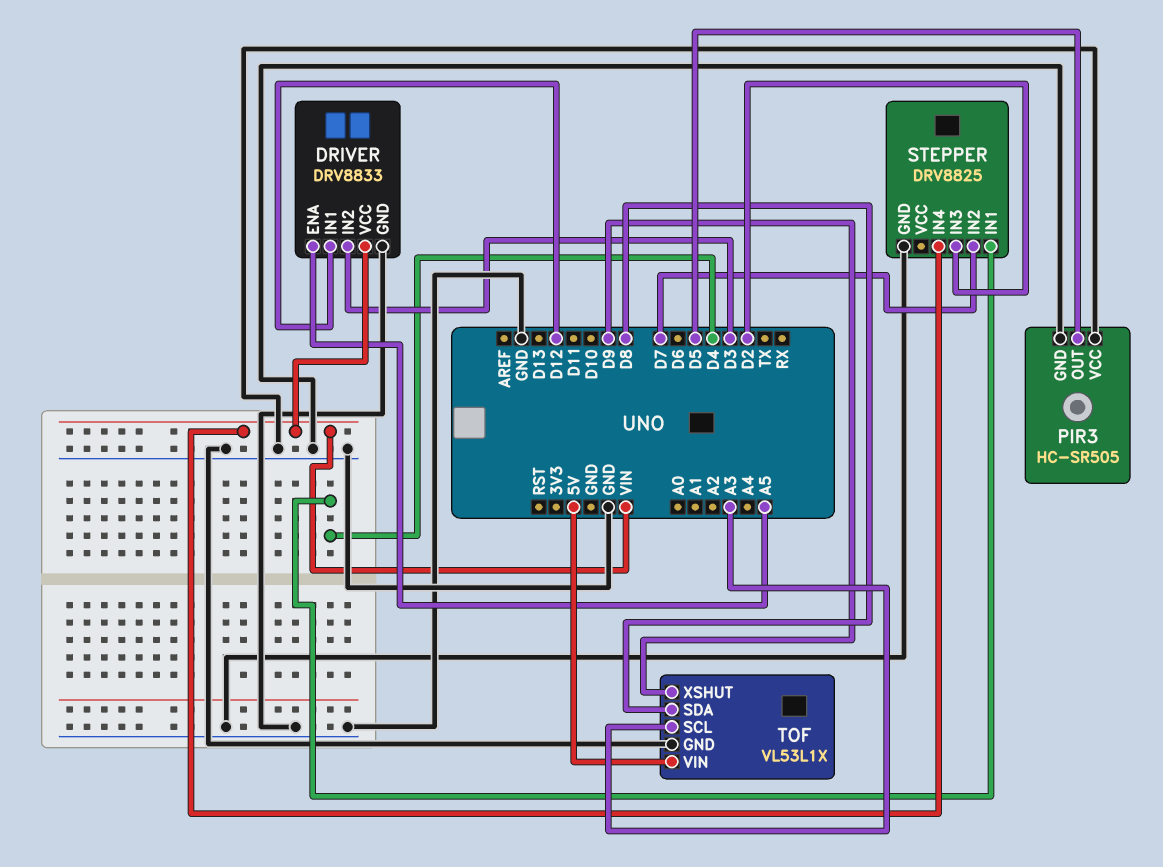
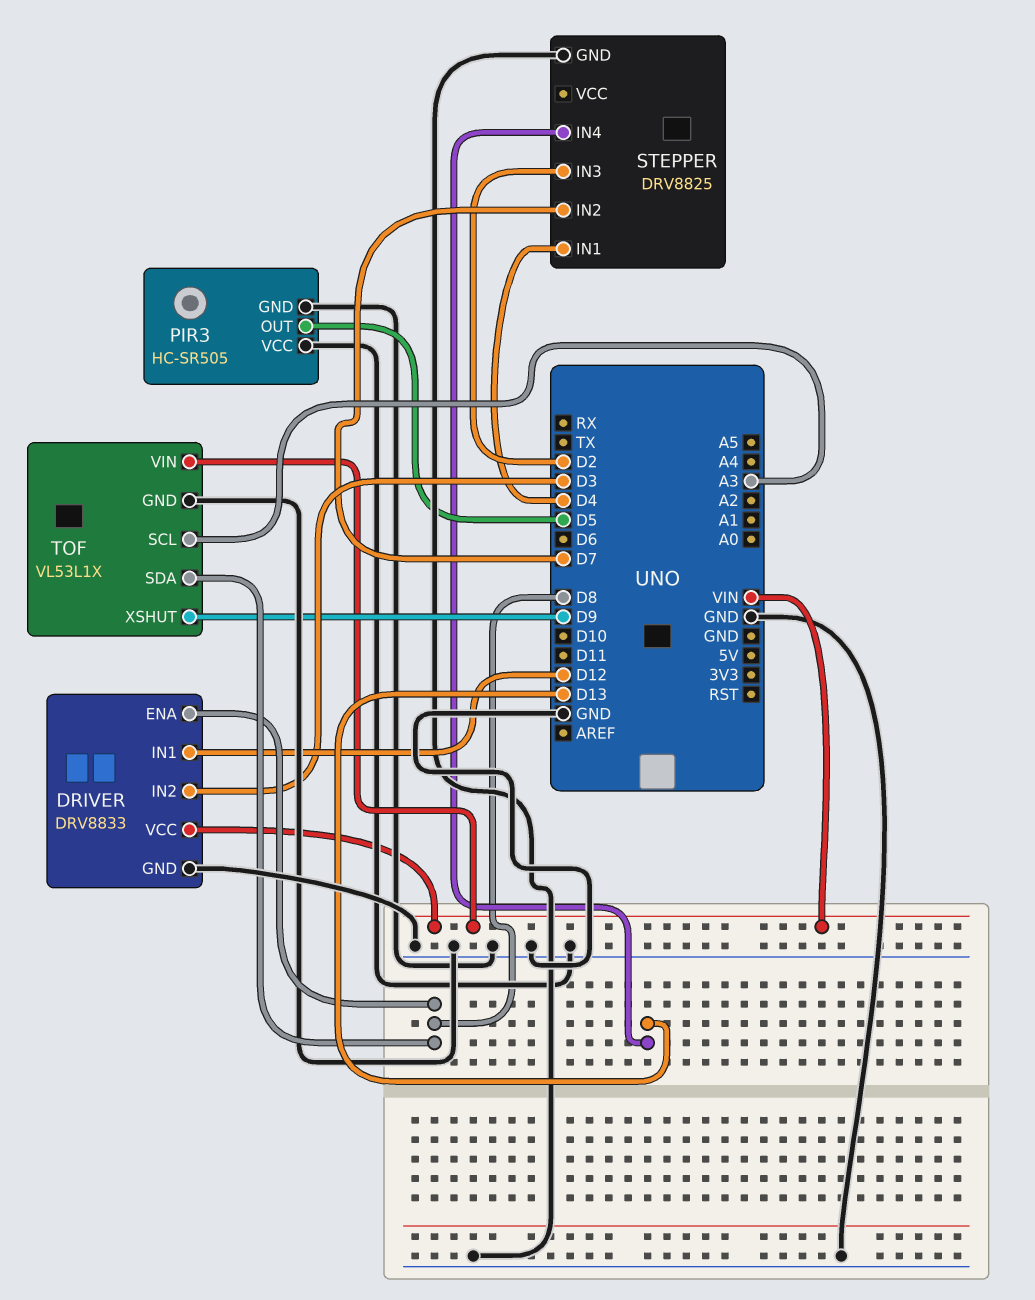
DRIVER pin ENA: A5 -> D8
STEPPER pin IN4: VIN -> D13
TOF pin VIN: 5V -> VIN

